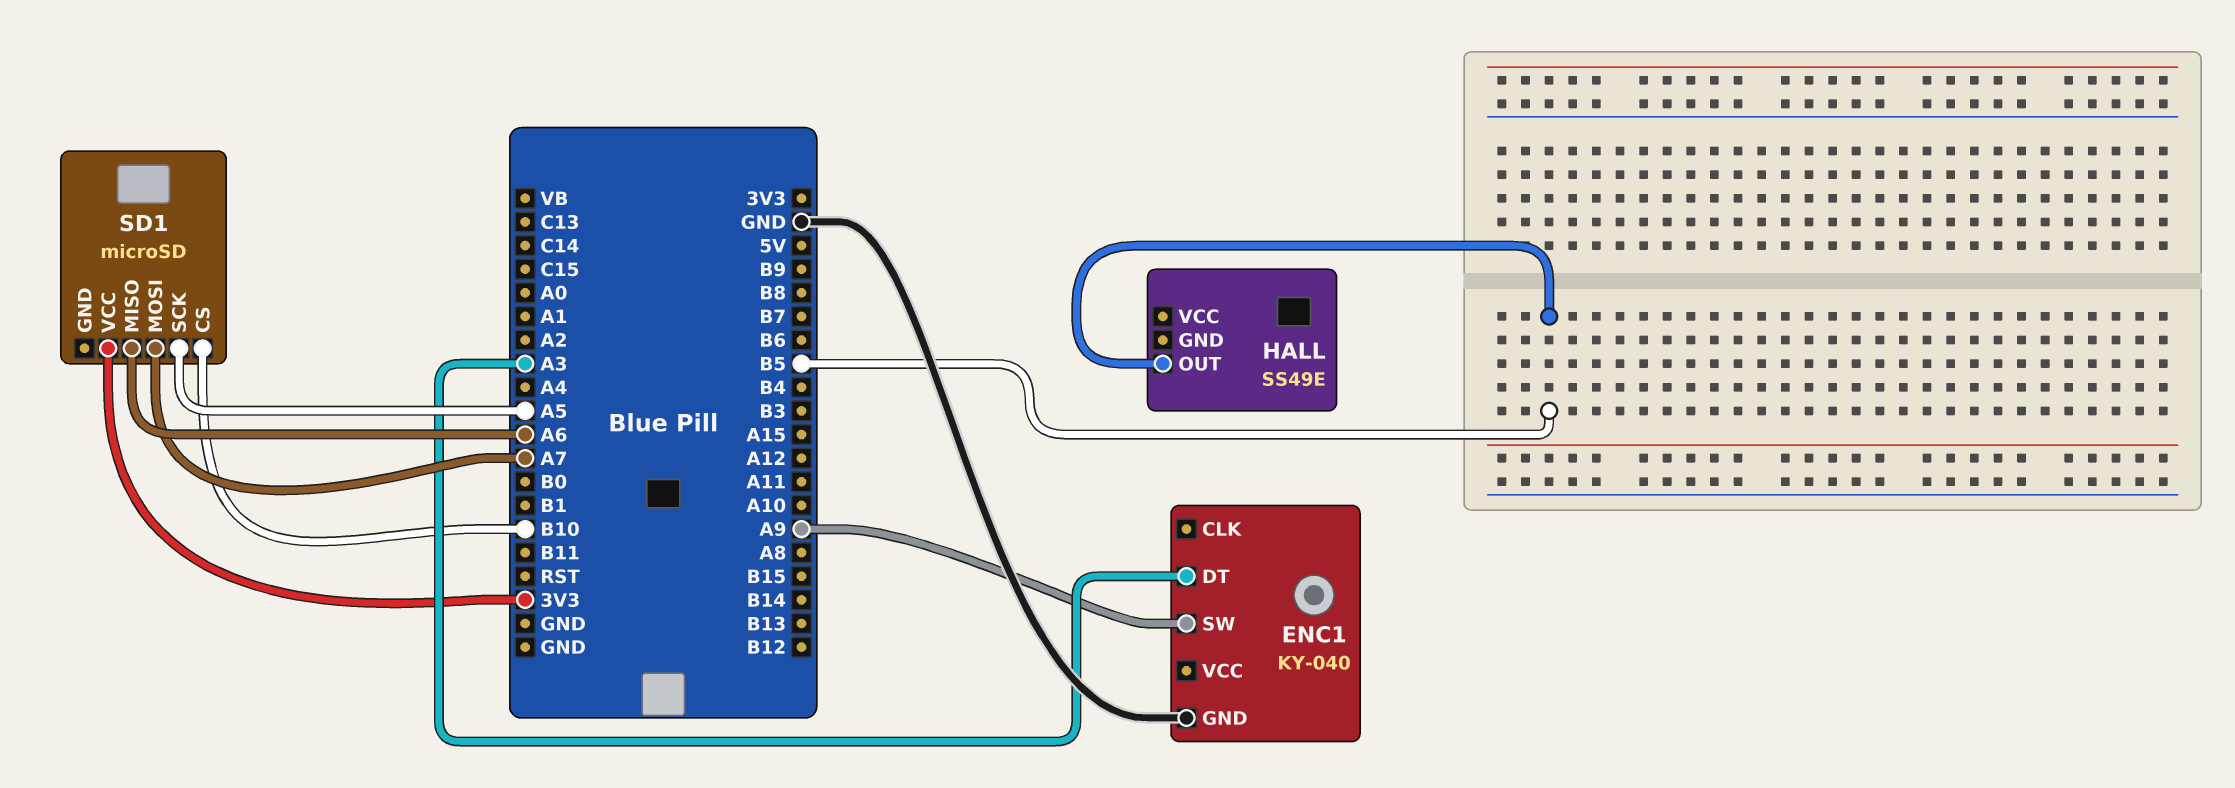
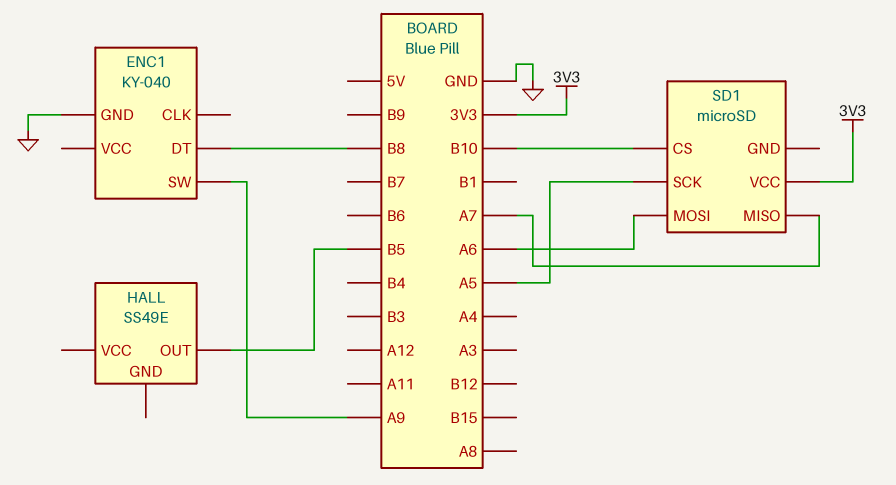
ENC1 pin DT: A3 -> B8
SD1 pin MISO: A6 -> A7
SD1 pin MOSI: A7 -> A6

